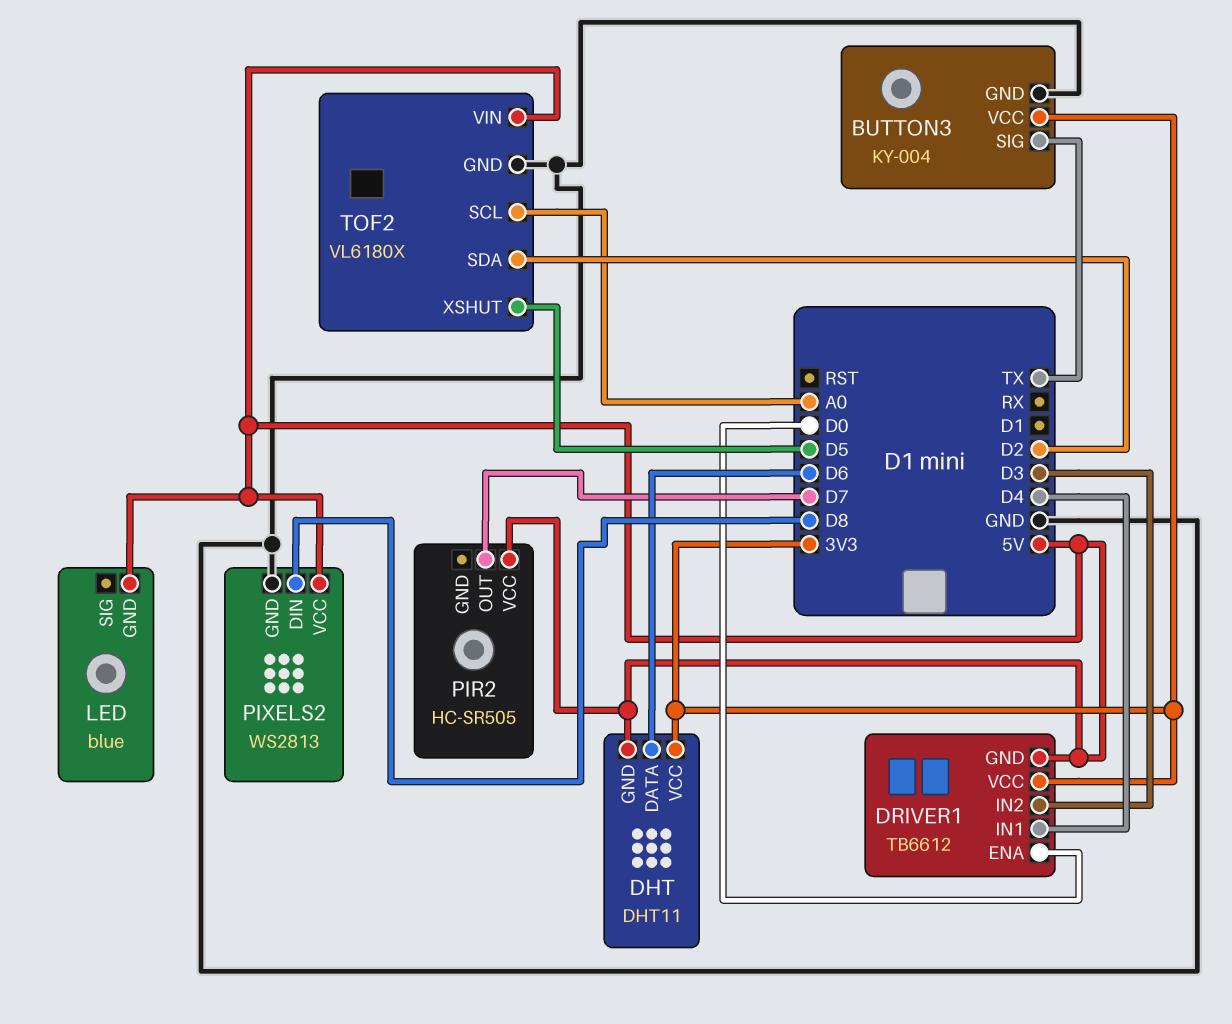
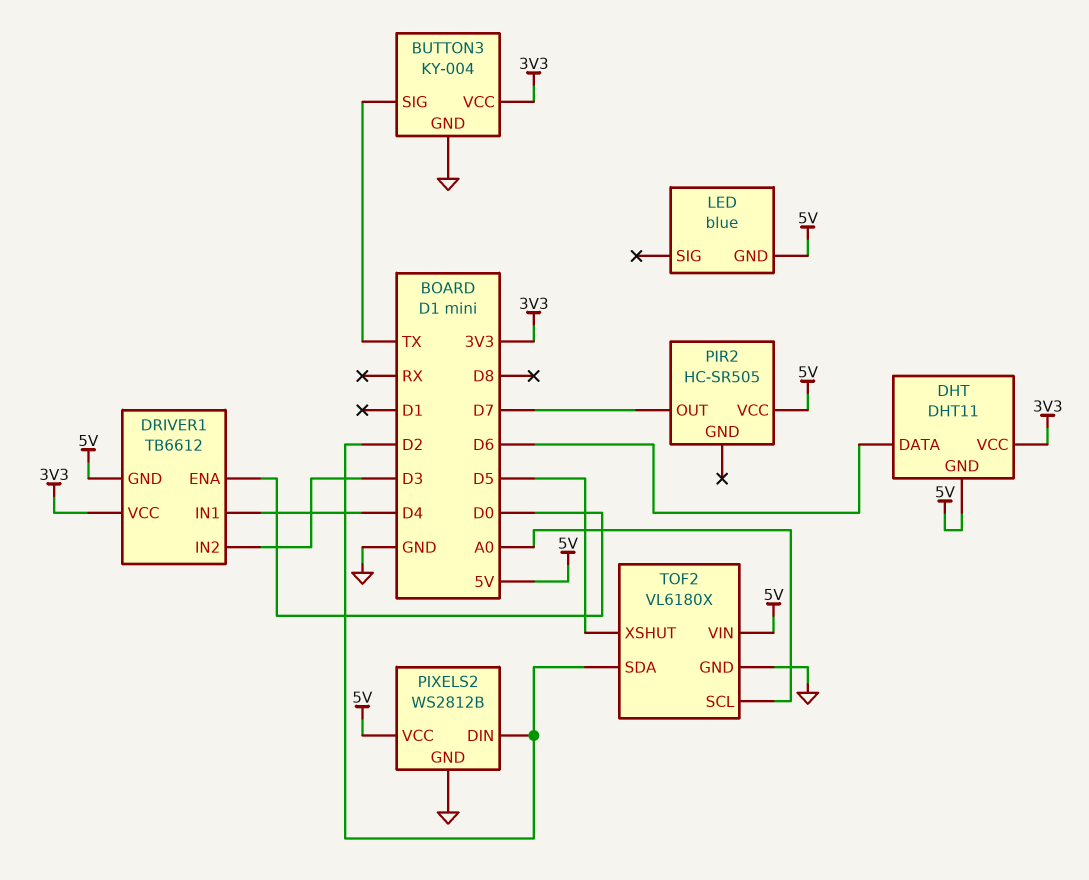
PIXELS2: WS2813 -> WS2812B
PIXELS2 pin DIN: D8 -> D2

